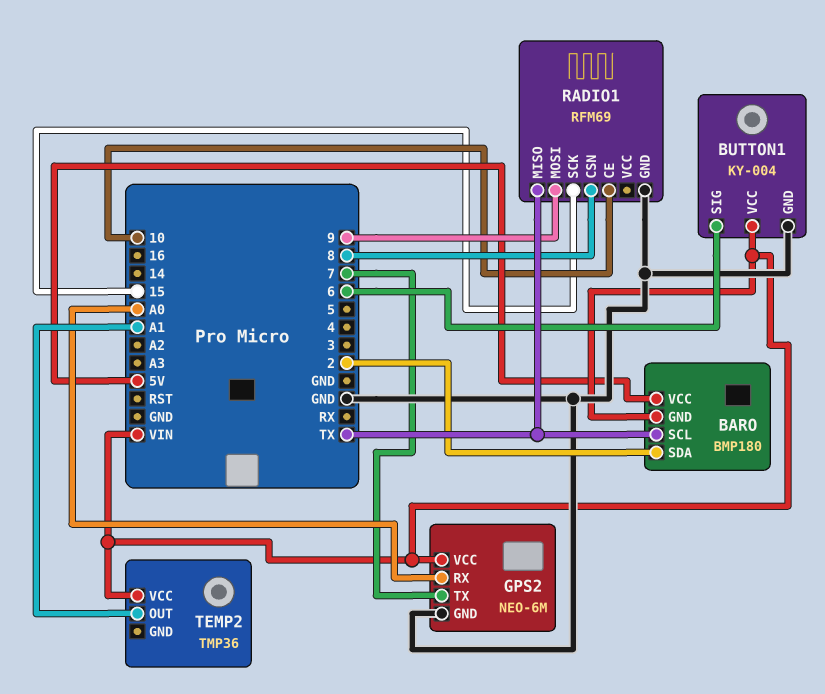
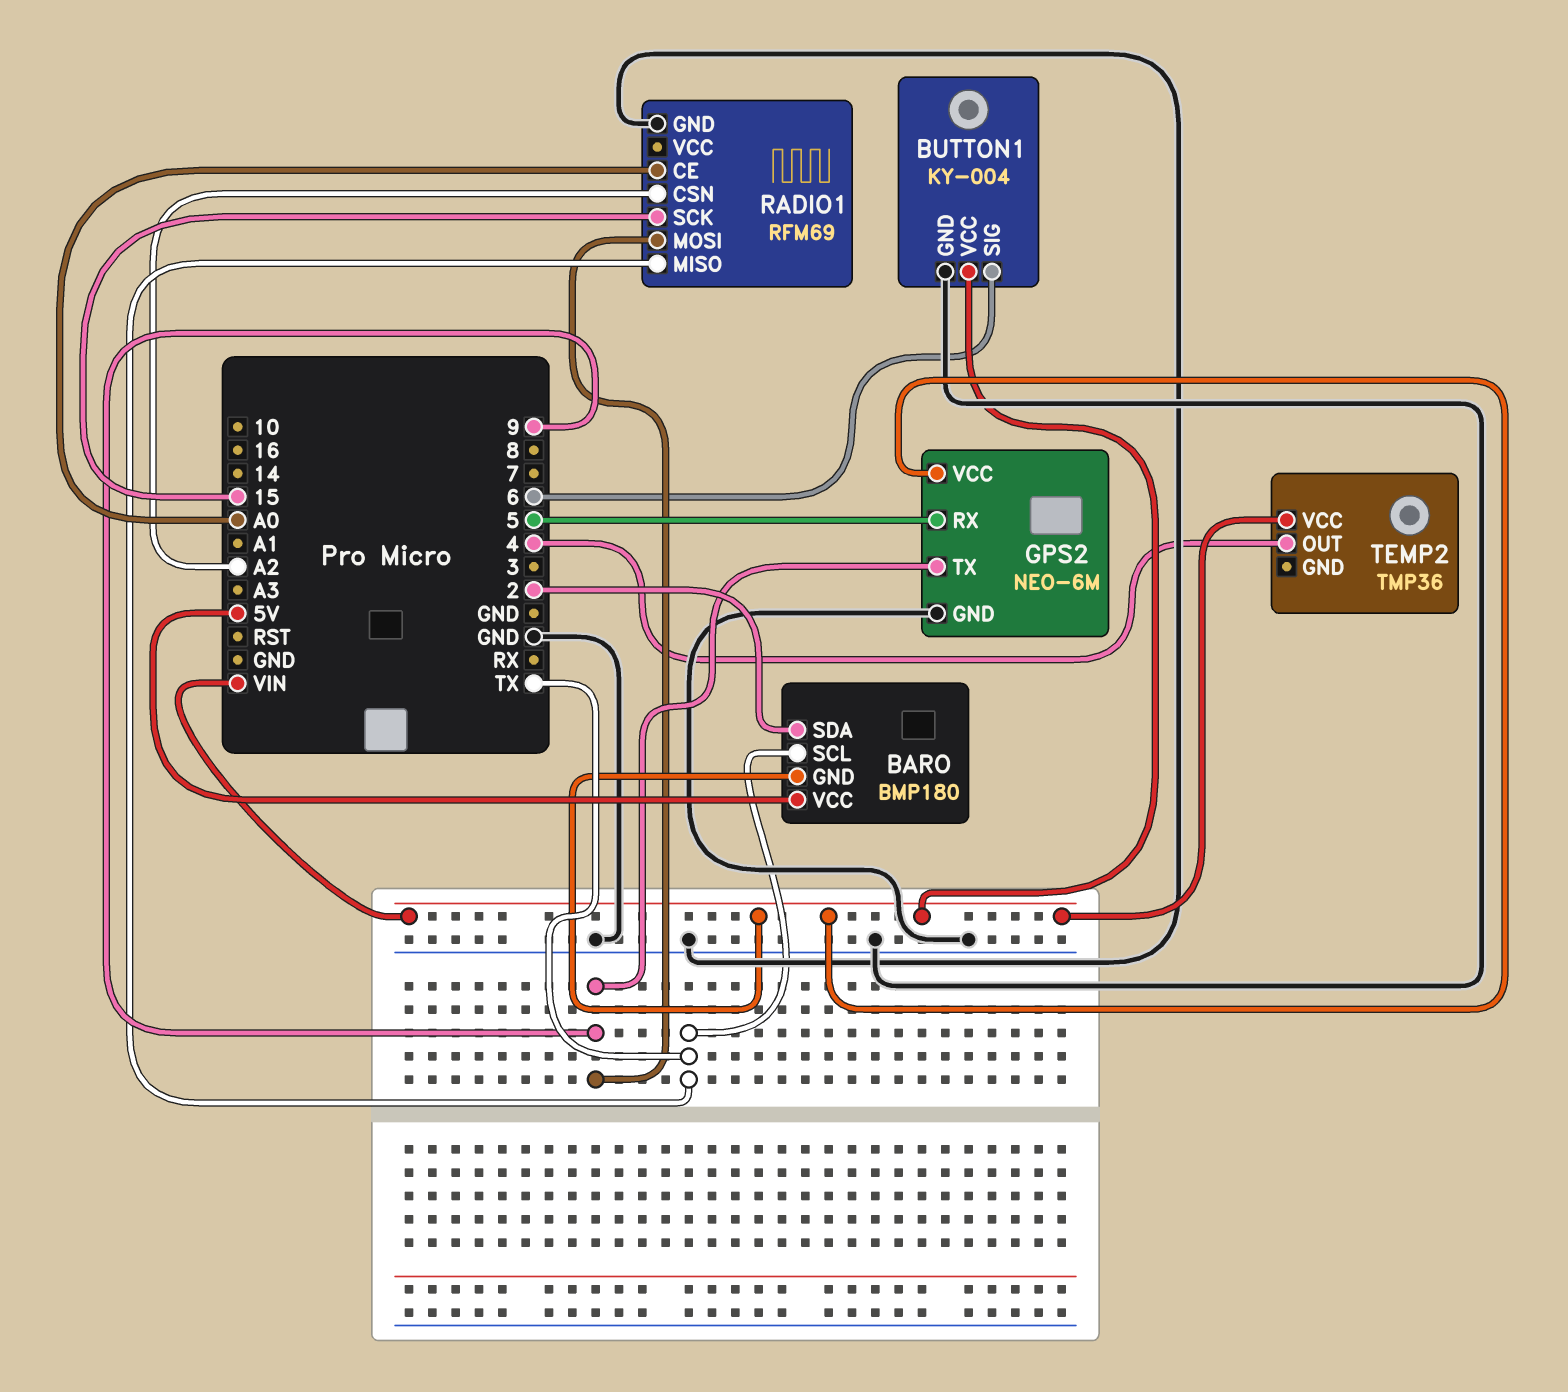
GPS2 pin RX: A0 -> 5
GPS2 pin TX: 7 -> 9
RADIO1 pin CE: 10 -> A0
RADIO1 pin CSN: 8 -> A2
TEMP2 pin OUT: A1 -> 4

